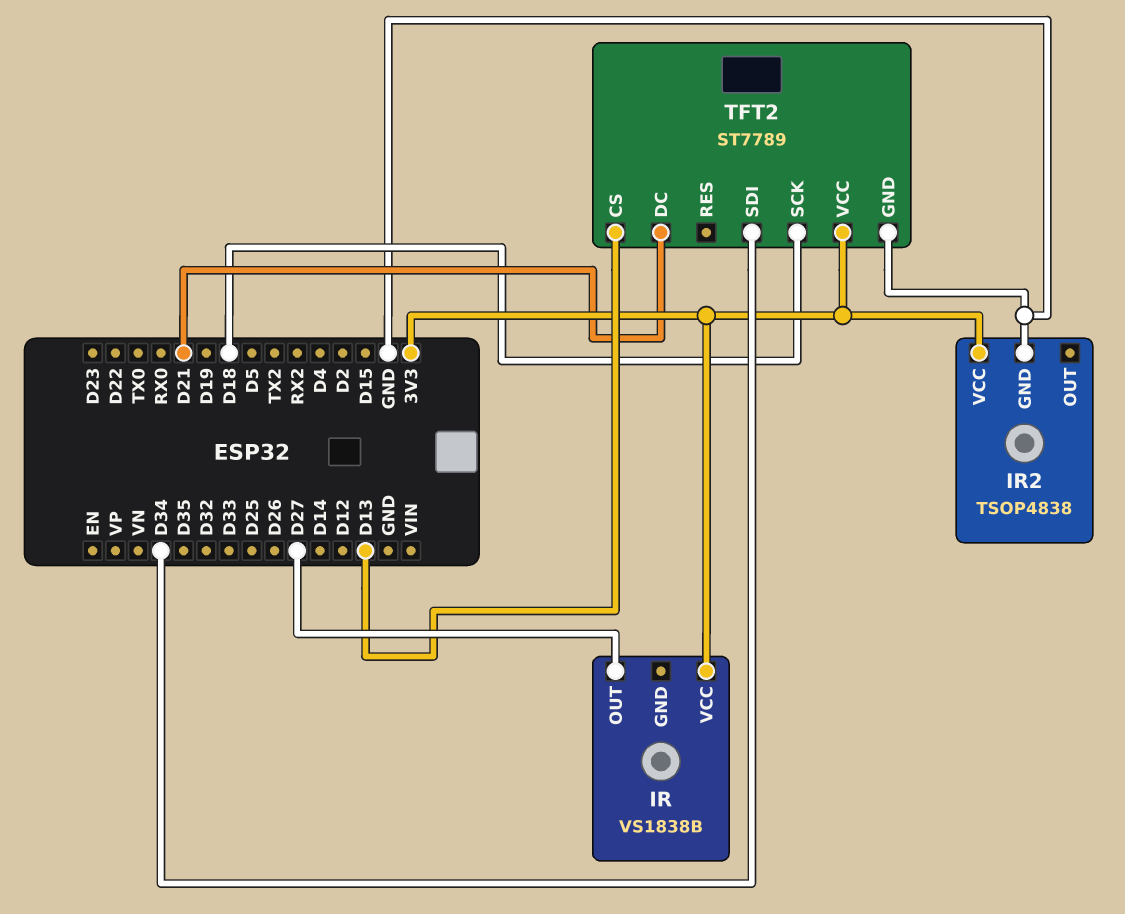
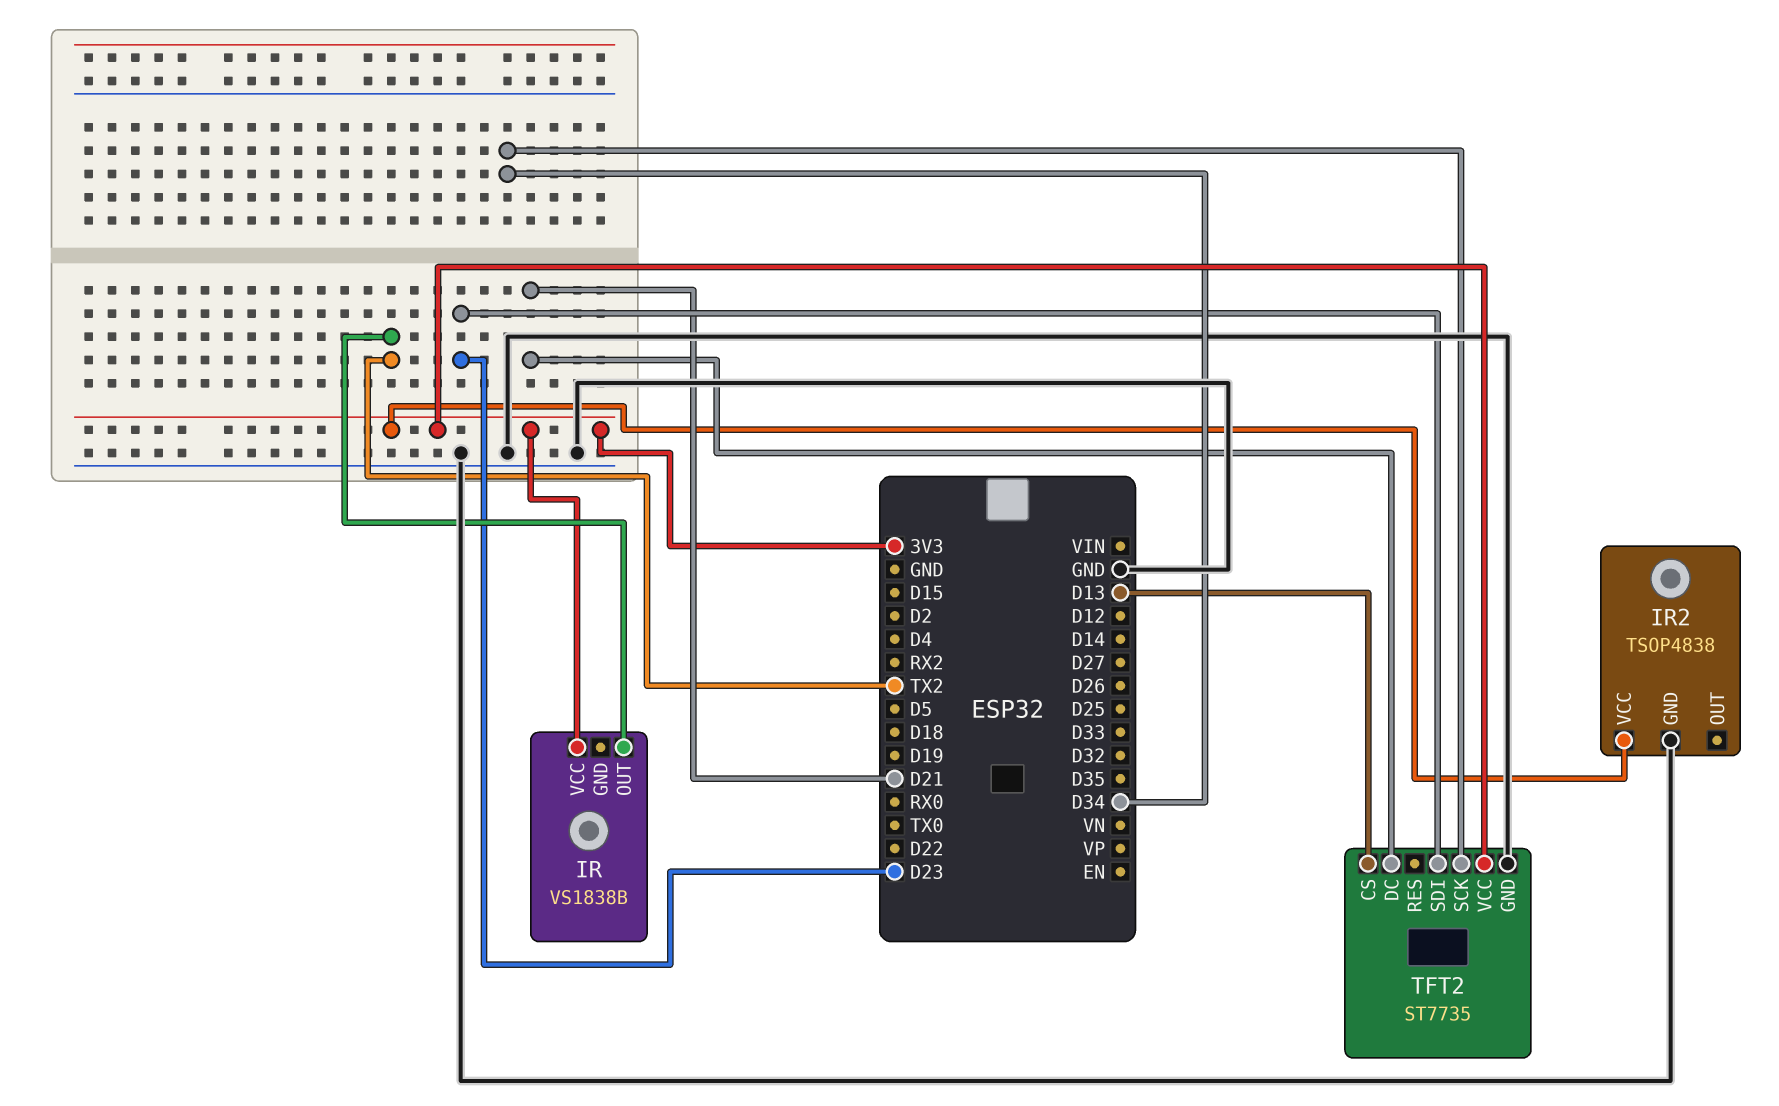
IR pin OUT: D27 -> TX2
TFT2: ST7789 -> ST7735
TFT2 pin SCK: D18 -> D34
TFT2 pin SDI: D34 -> D23

